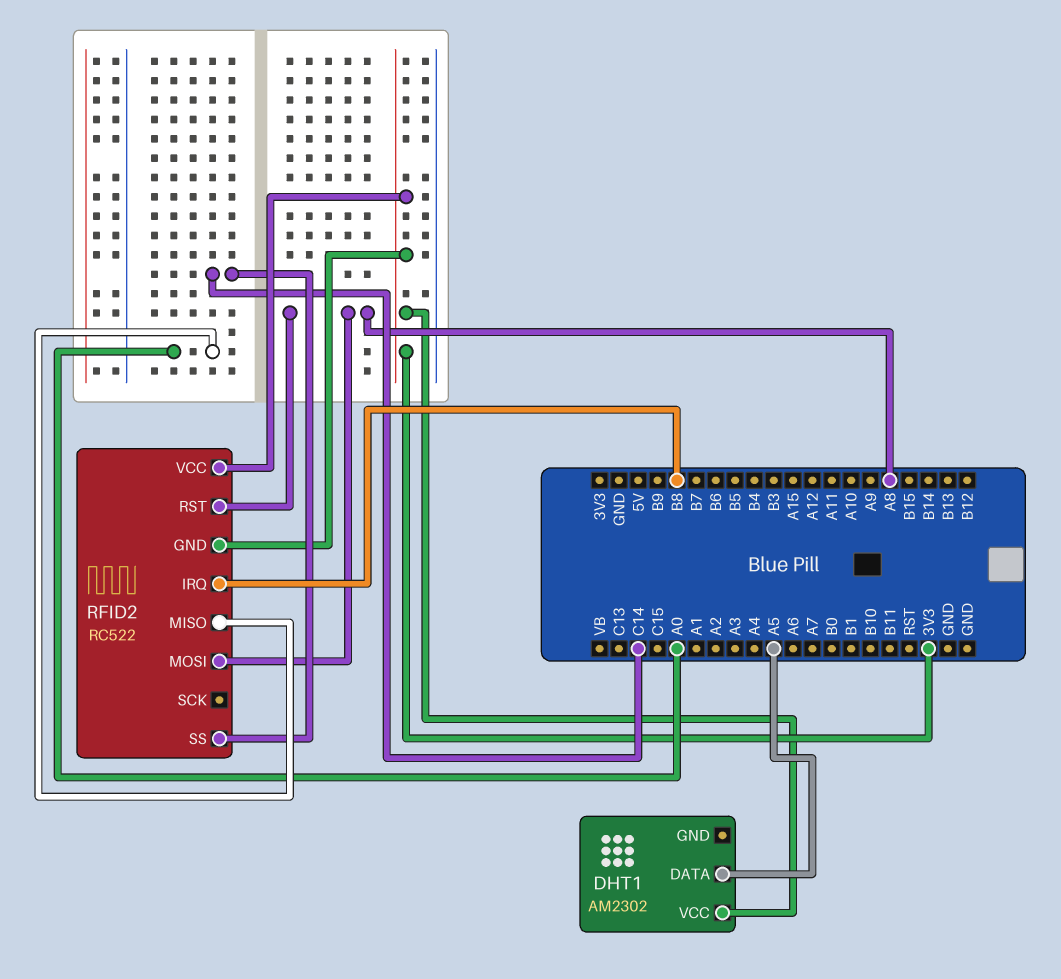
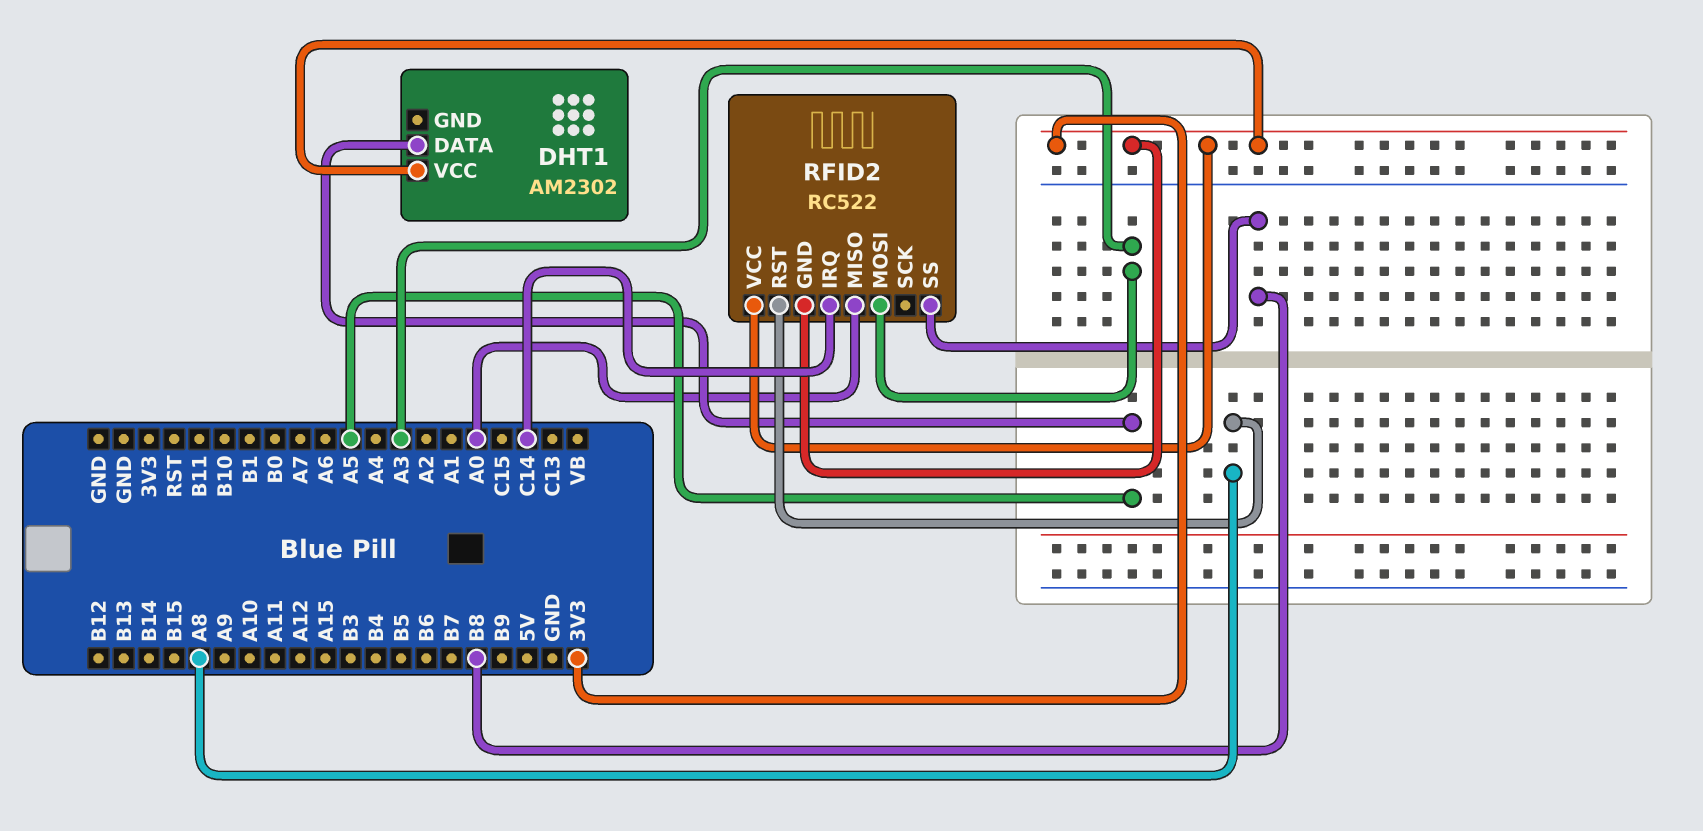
RFID2 pin IRQ: B8 -> C14
RFID2 pin MOSI: A8 -> A3
RFID2 pin SS: C14 -> B8

